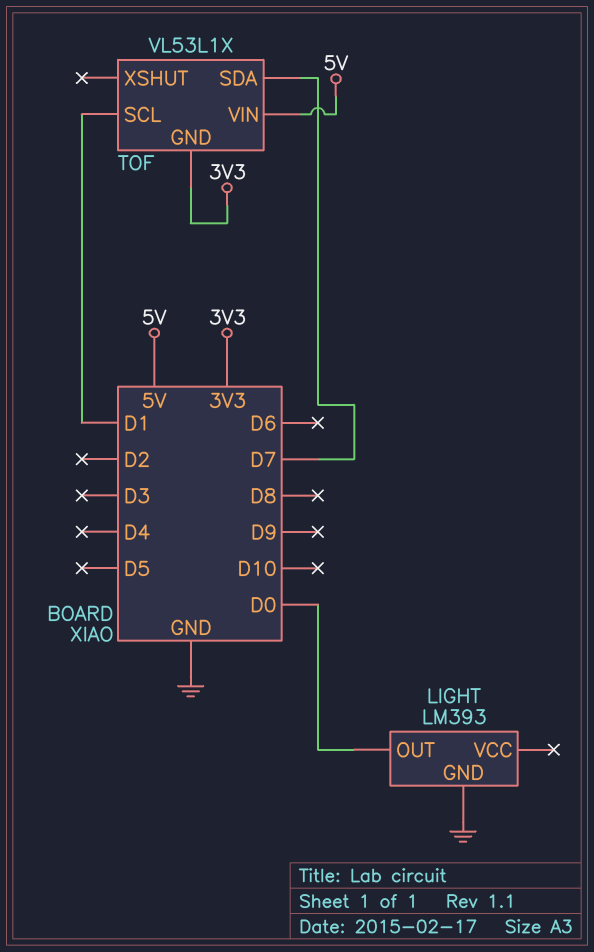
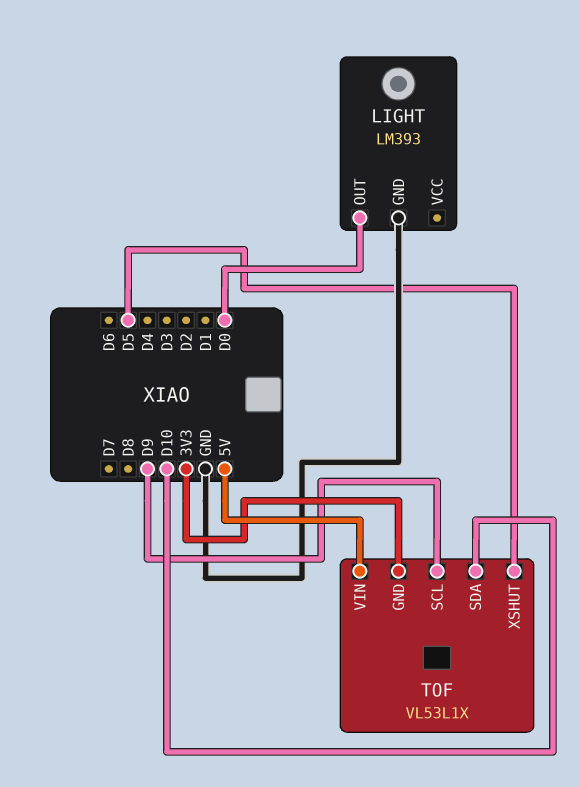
TOF pin SCL: D1 -> D9
TOF pin SDA: D7 -> D10
TOF pin XSHUT: none -> D5

